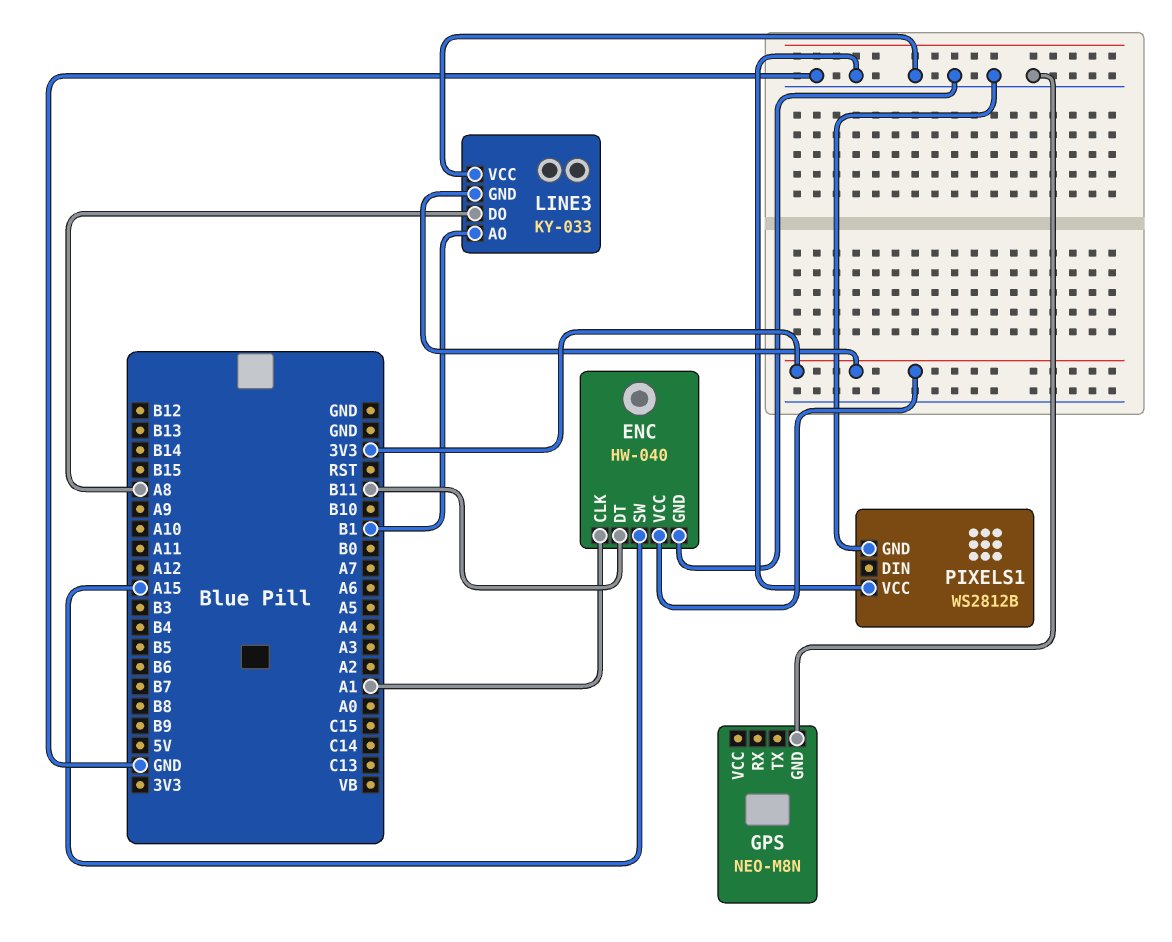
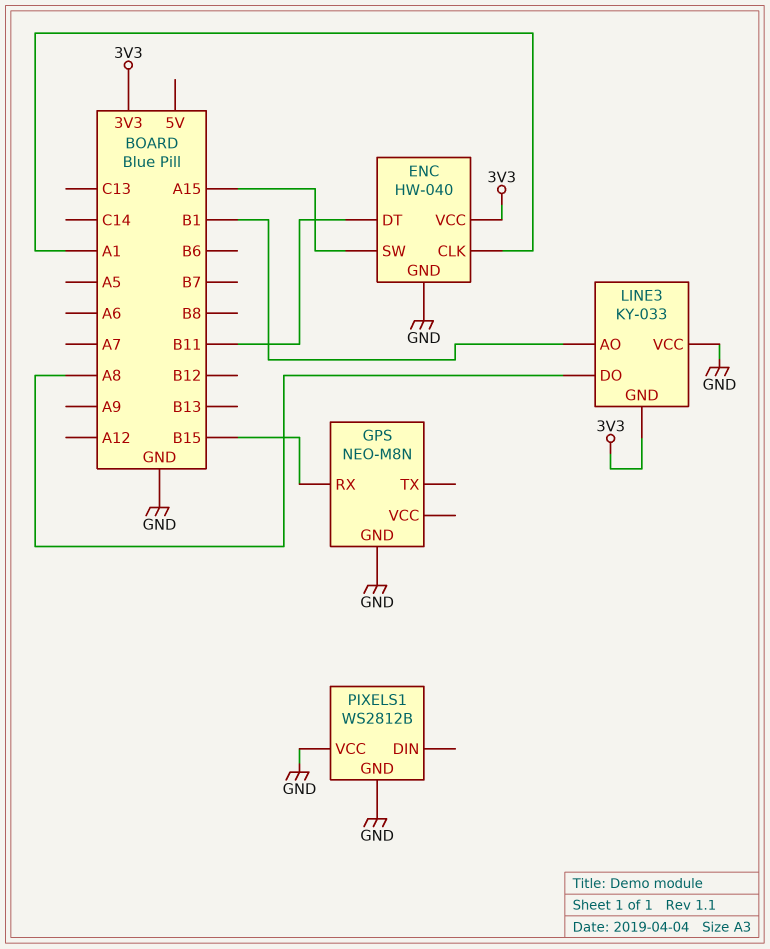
GPS pin RX: none -> B15

